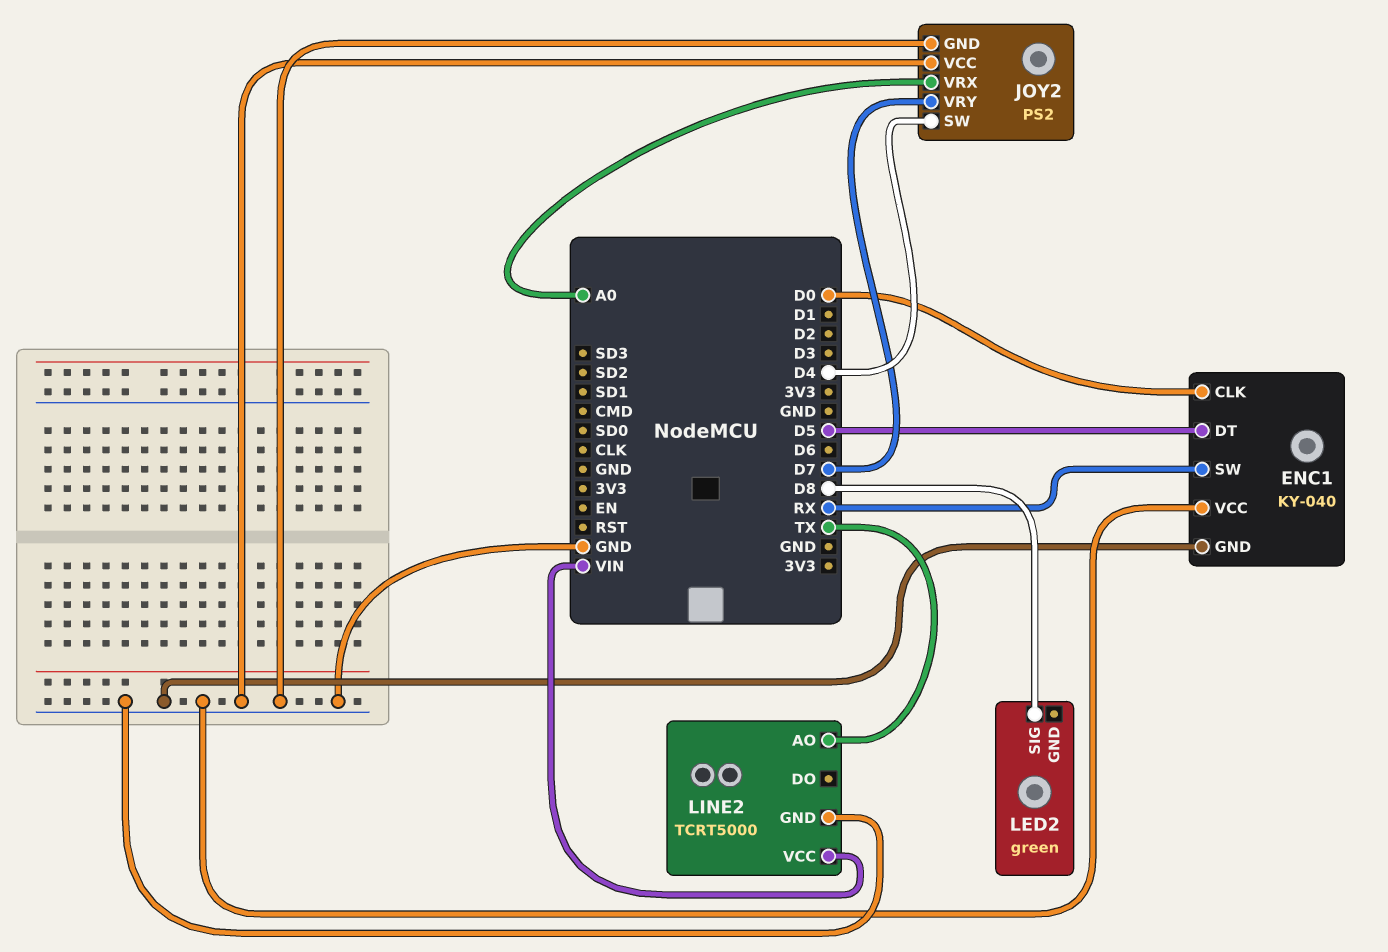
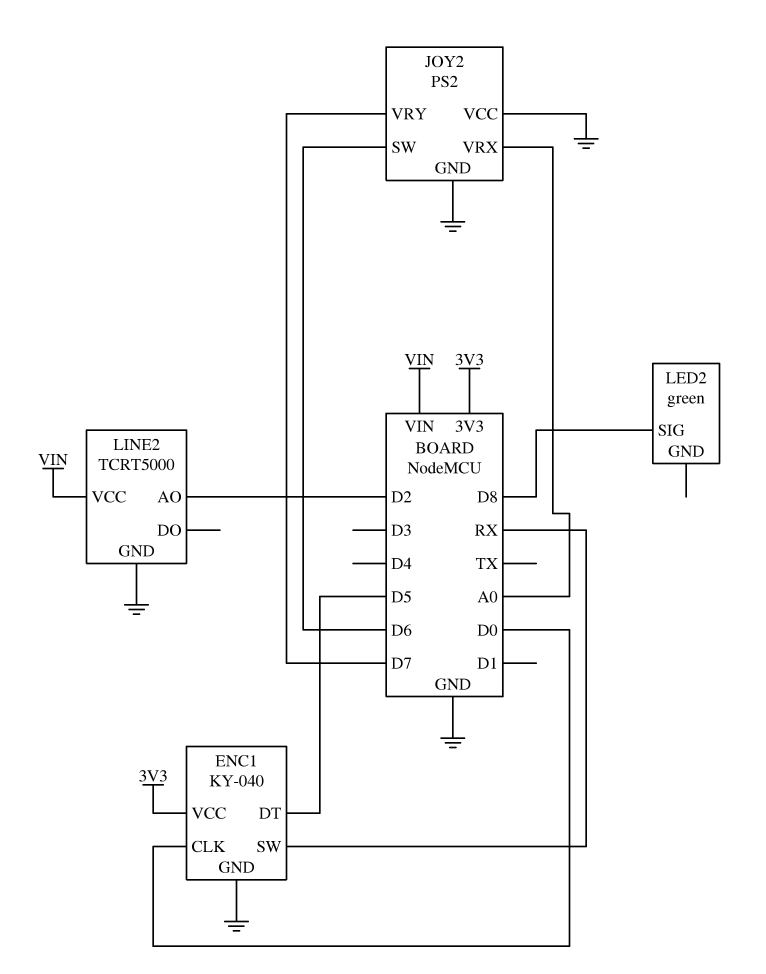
ENC1 pin VCC: GND -> 3V3
JOY2 pin SW: D4 -> D6
LINE2 pin AO: TX -> D2

